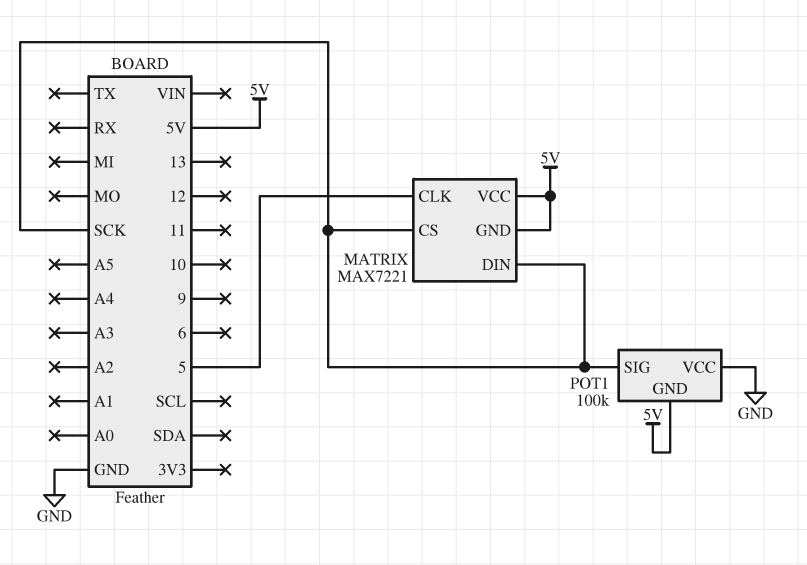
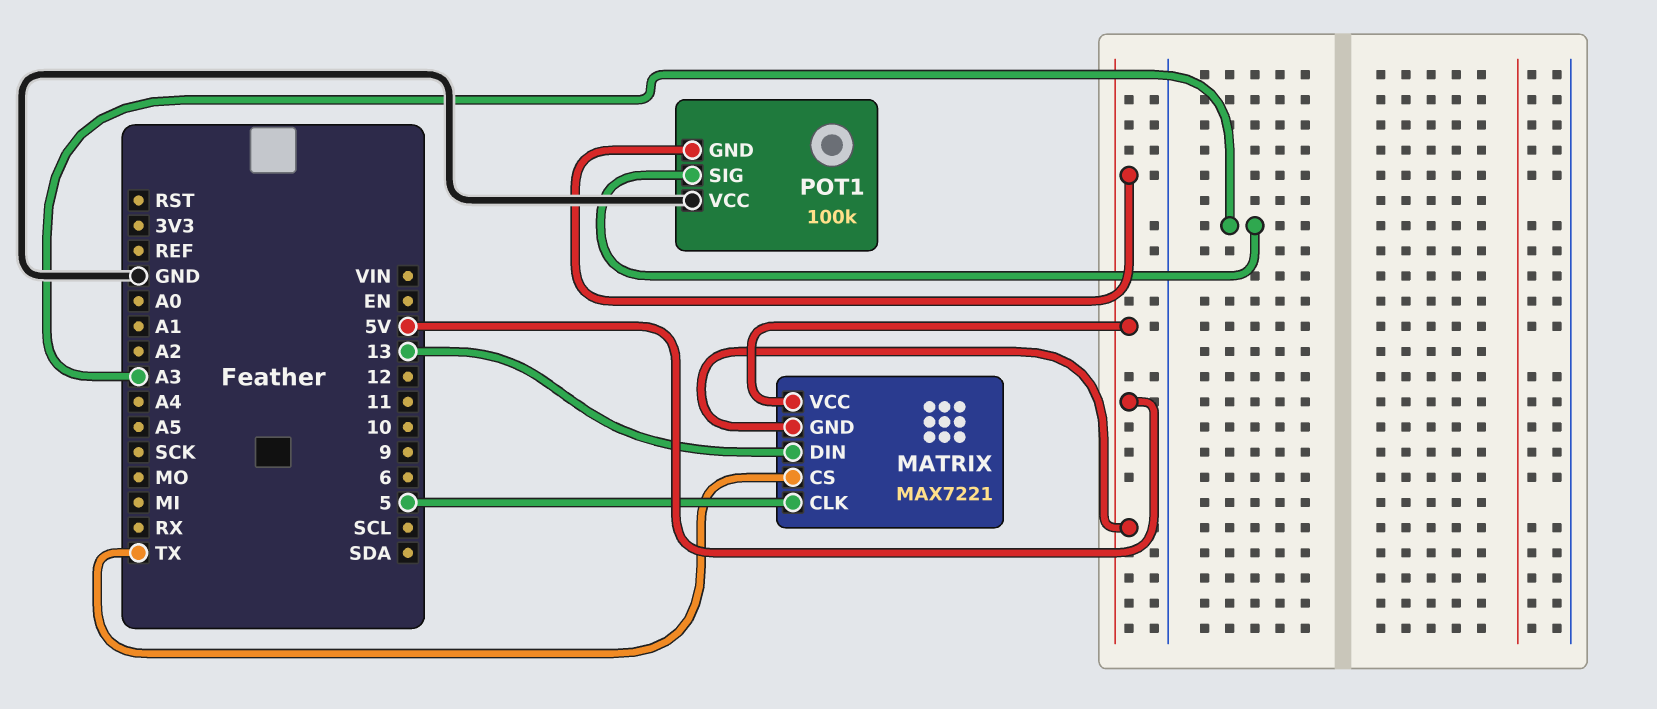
MATRIX pin CS: SCK -> TX
MATRIX pin DIN: SCK -> 13
POT1 pin SIG: SCK -> A3

